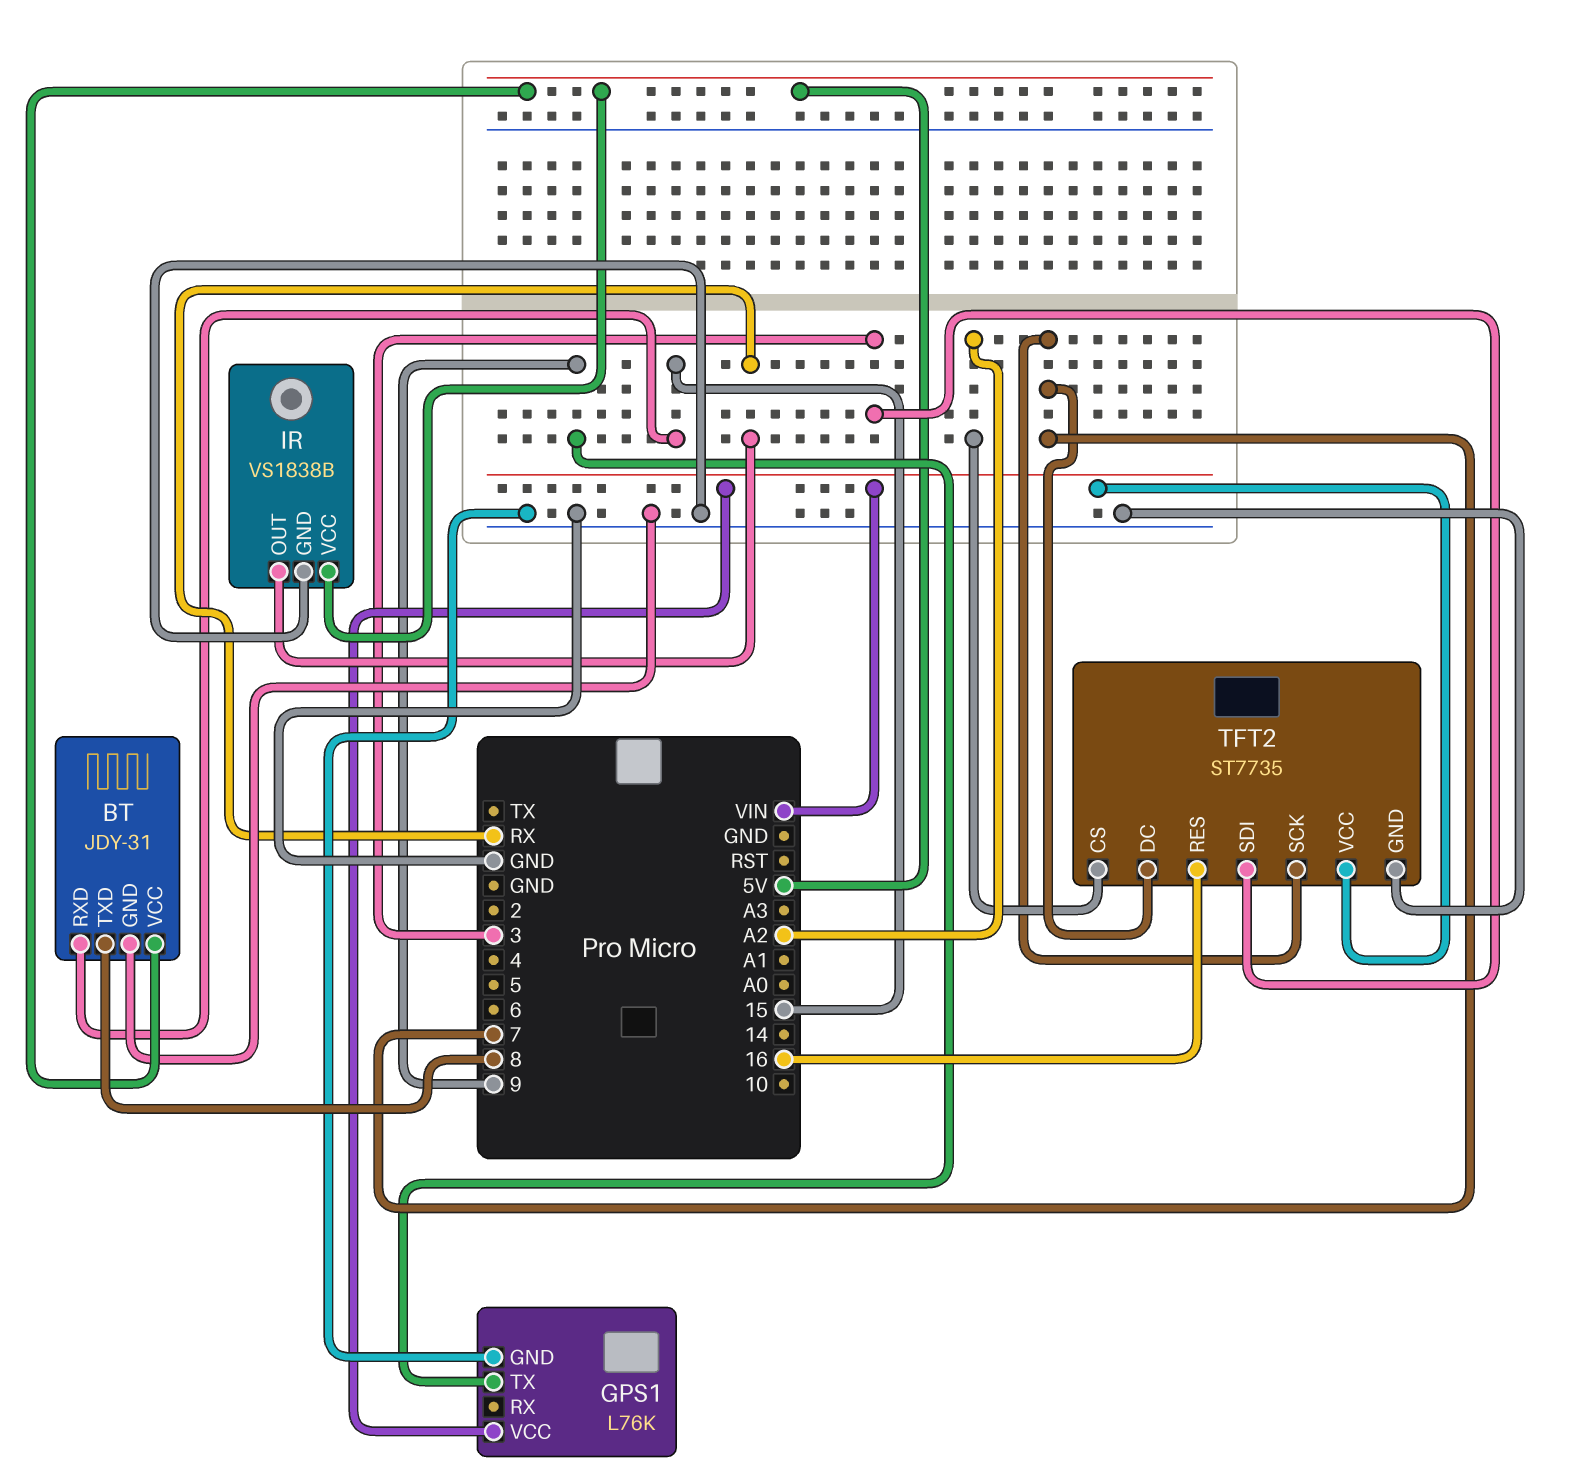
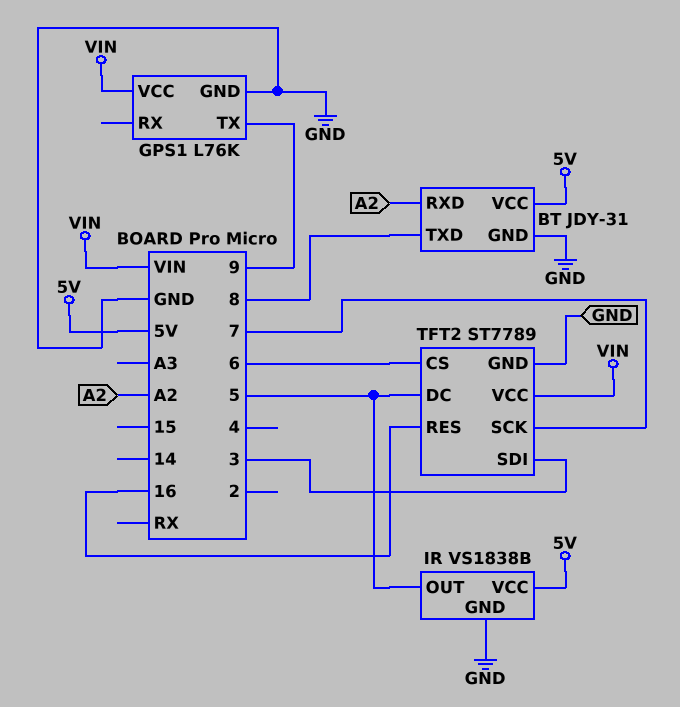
BT pin RXD: 15 -> A2
IR pin OUT: RX -> 5
TFT2: ST7735 -> ST7789
TFT2 pin CS: A2 -> 6
TFT2 pin DC: 7 -> 5

